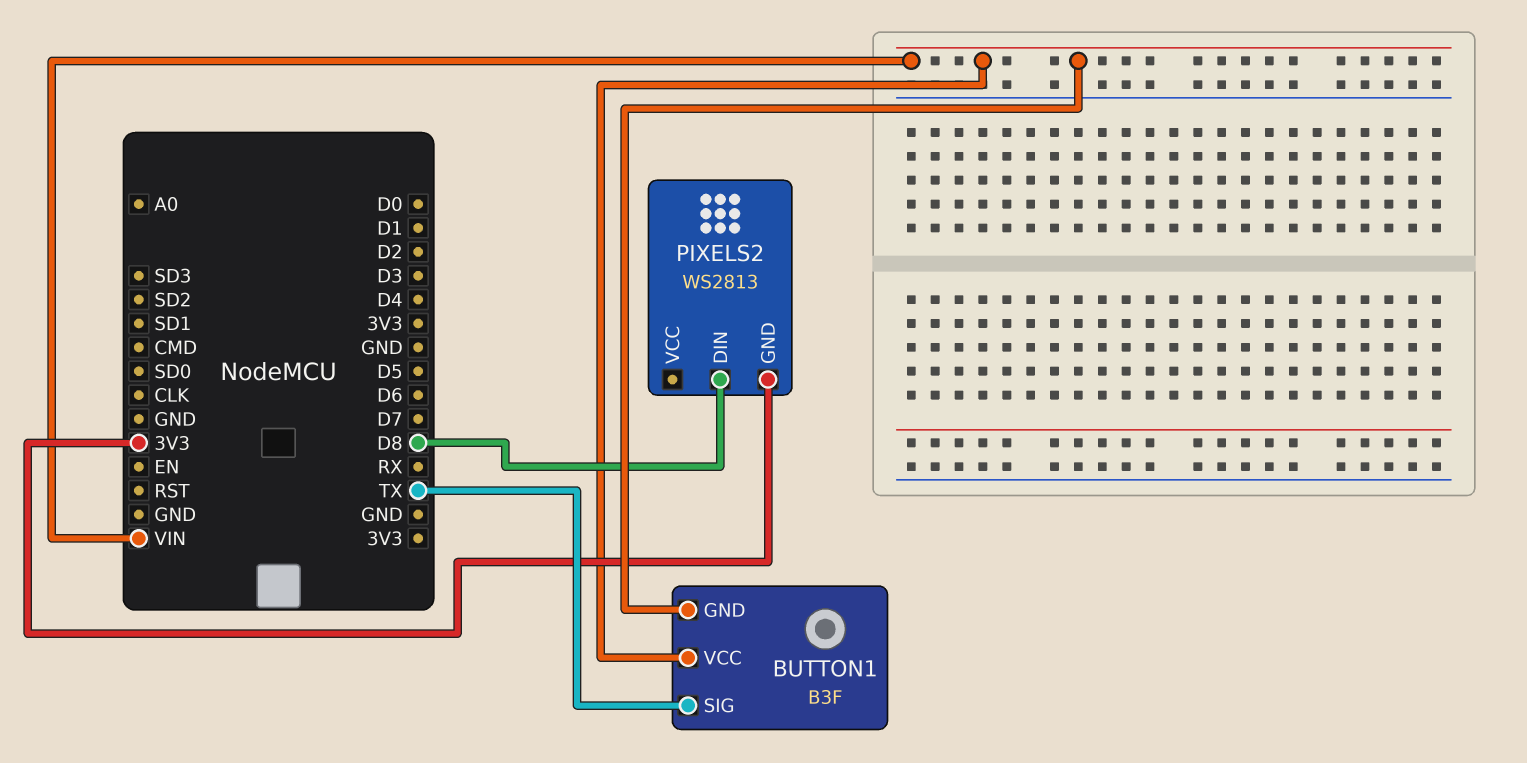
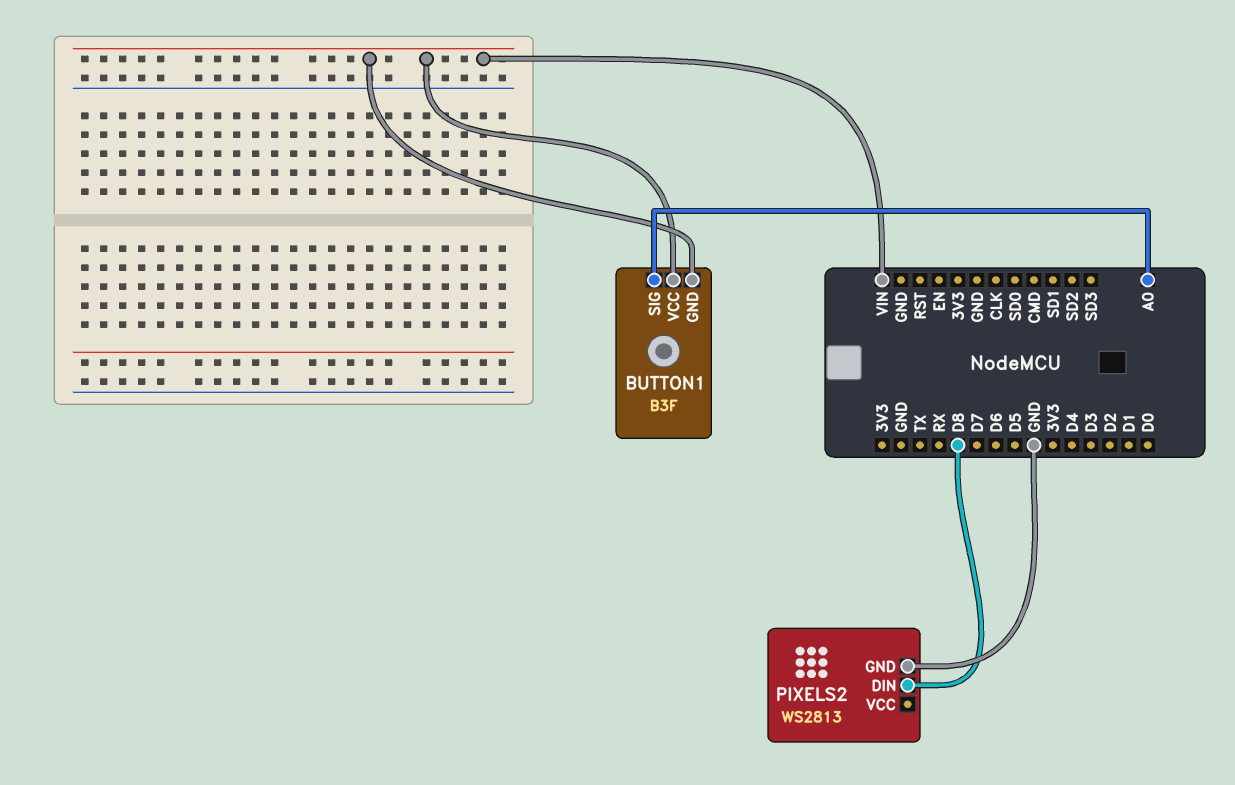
BUTTON1 pin SIG: TX -> A0
PIXELS2 pin GND: 3V3 -> GND

